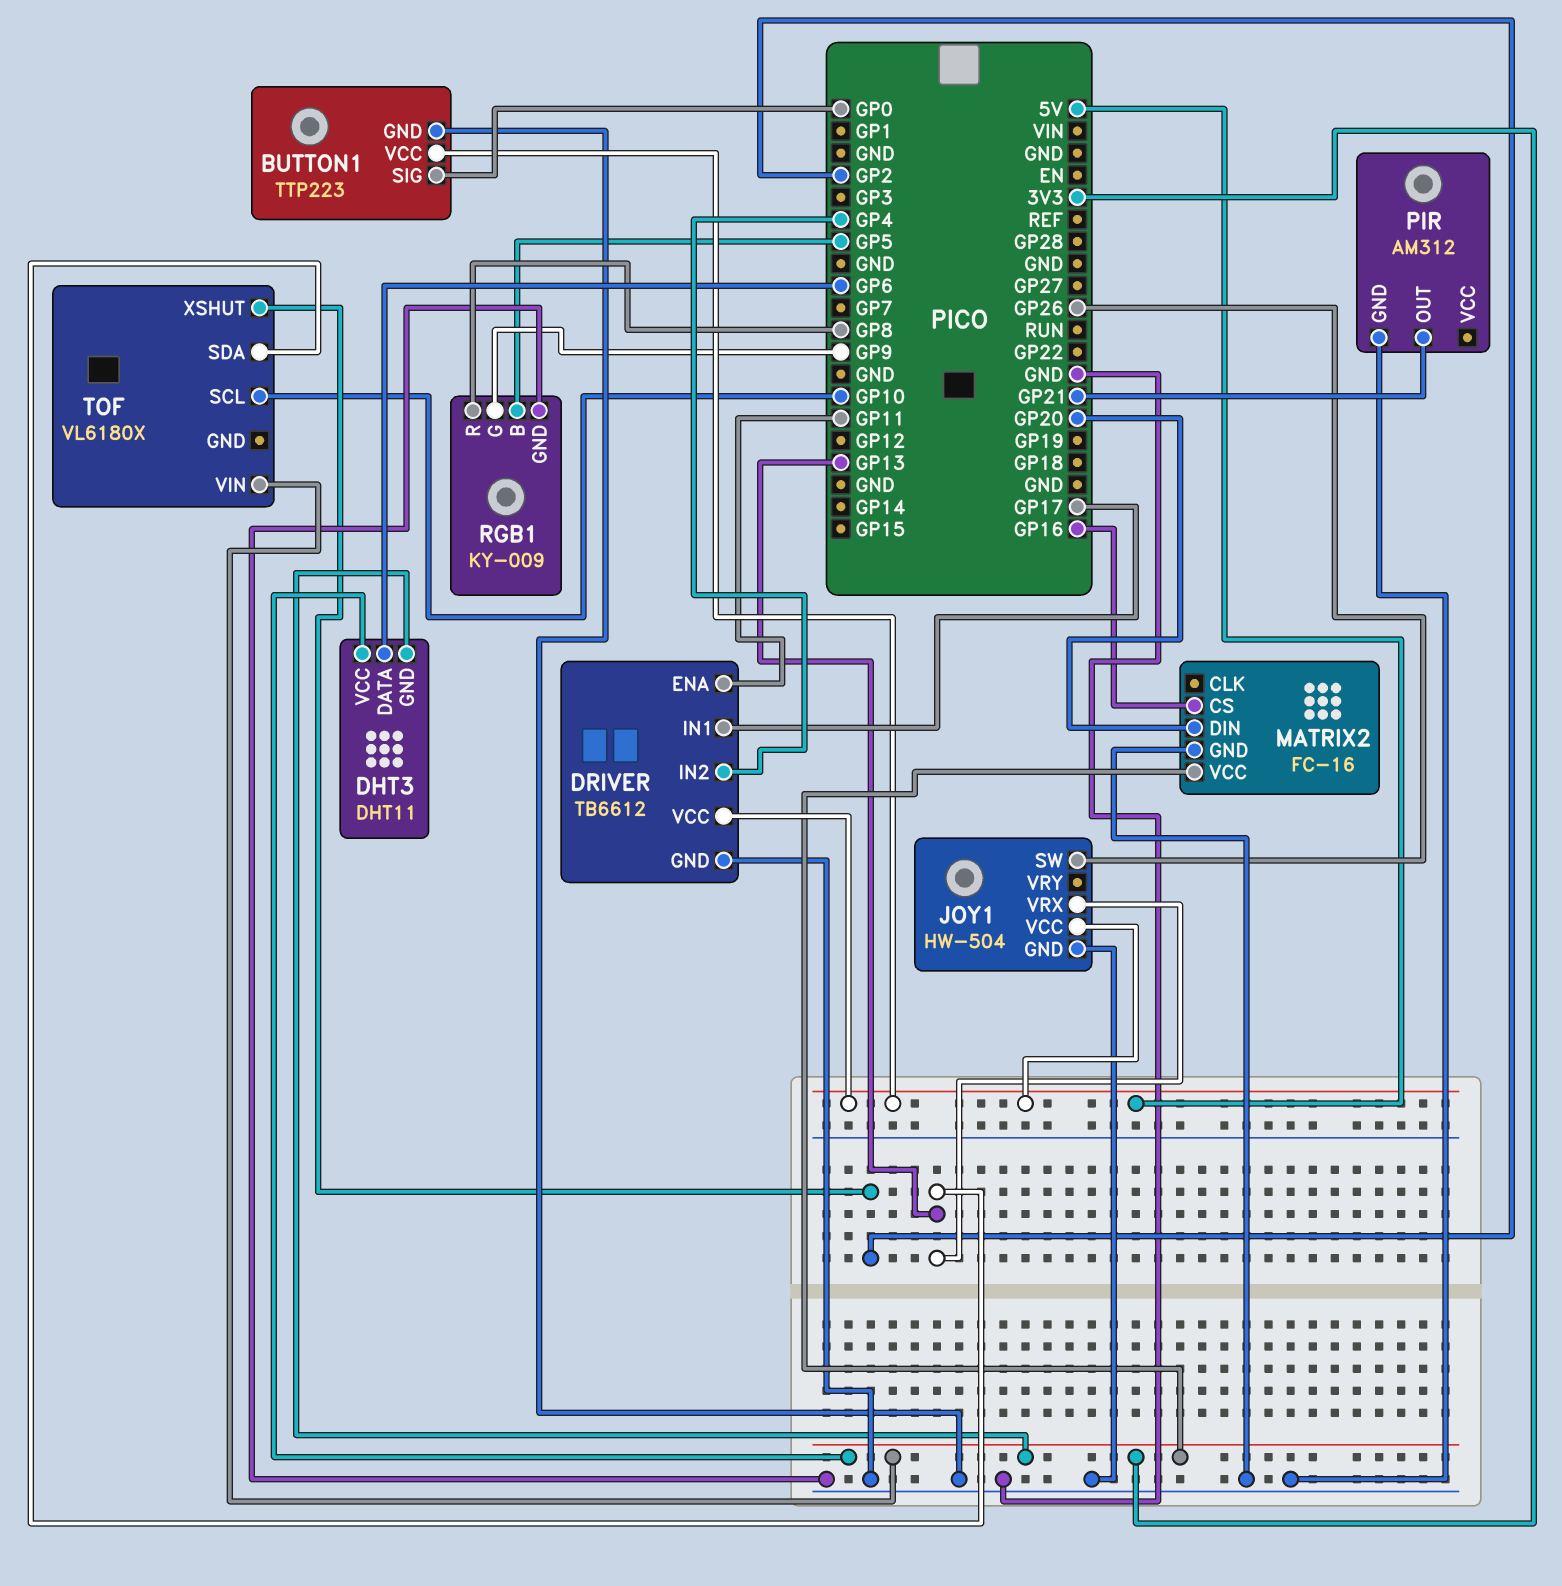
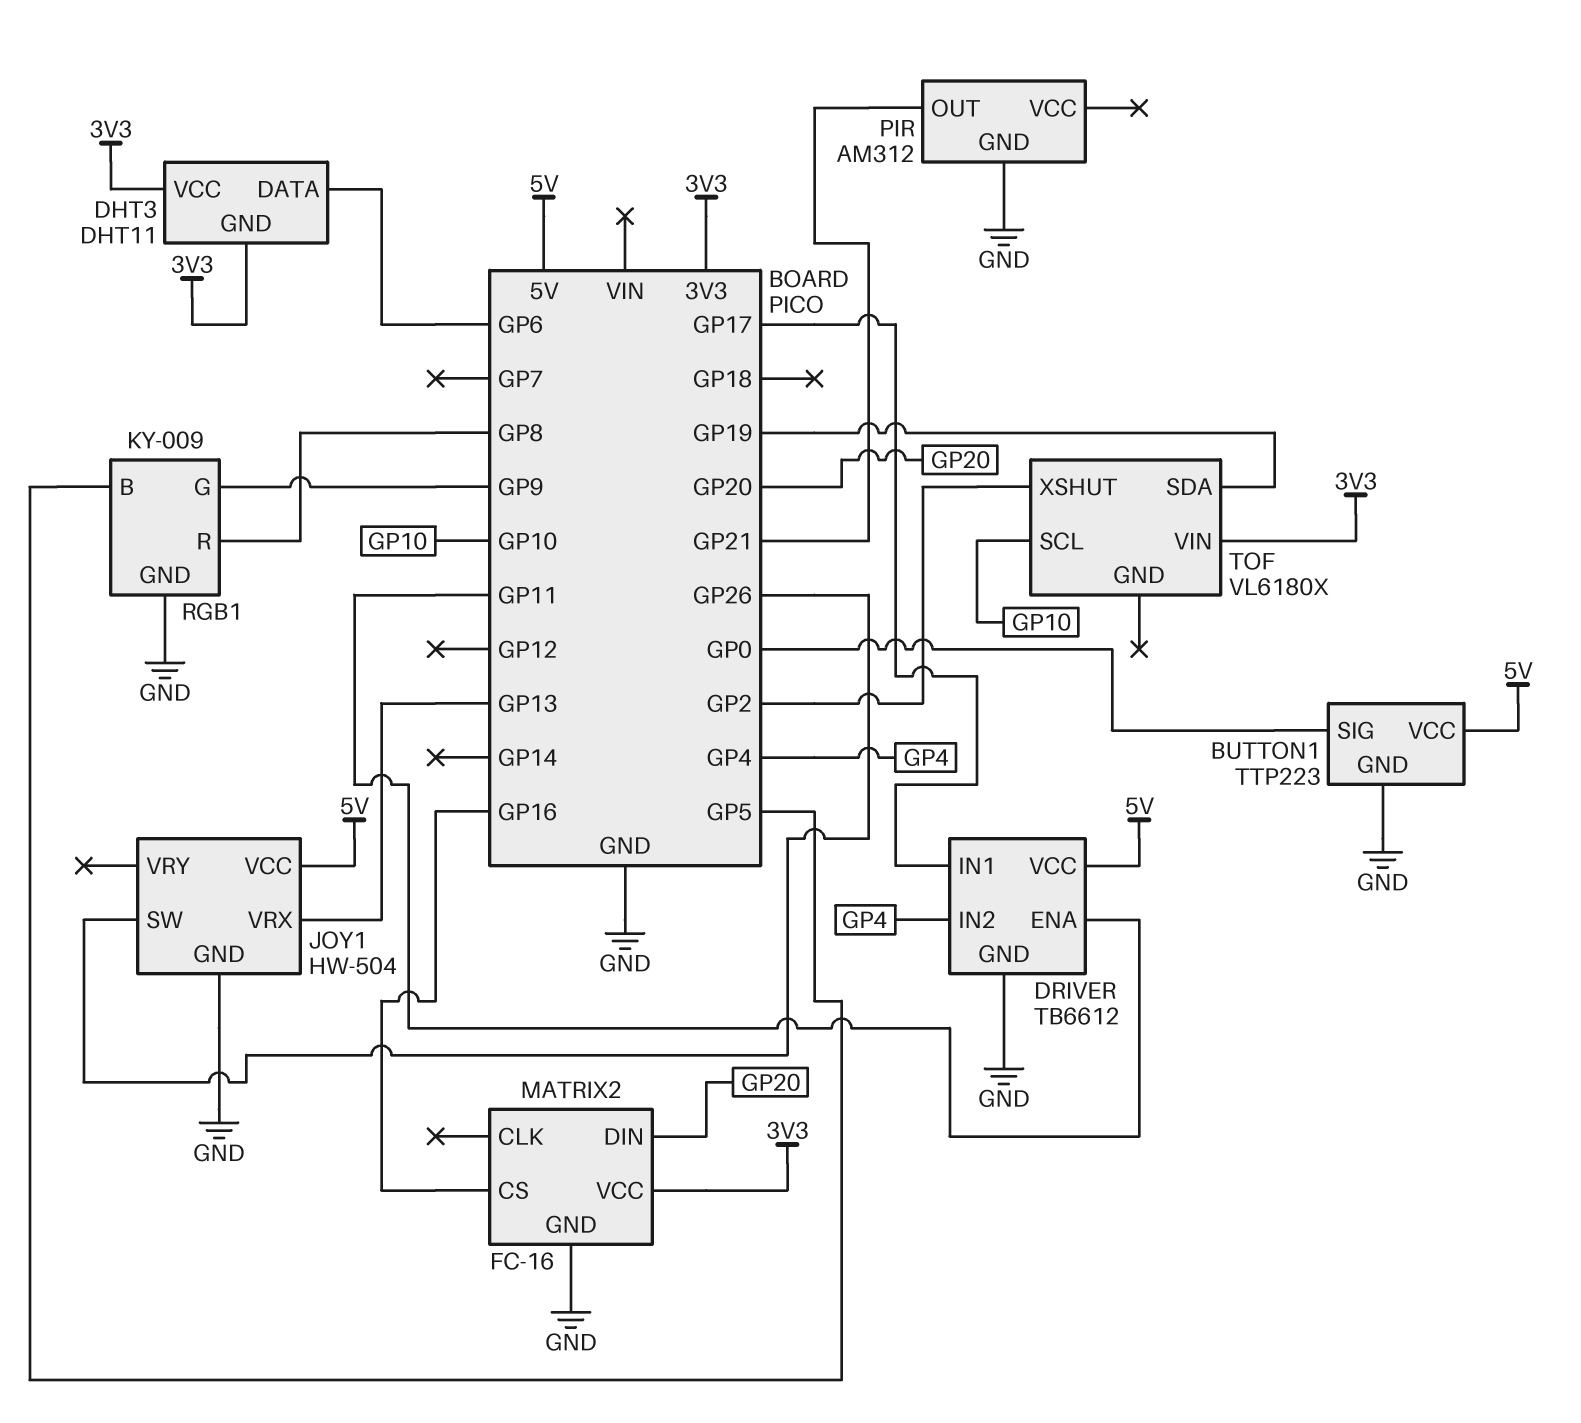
TOF pin SDA: GP13 -> GP19

